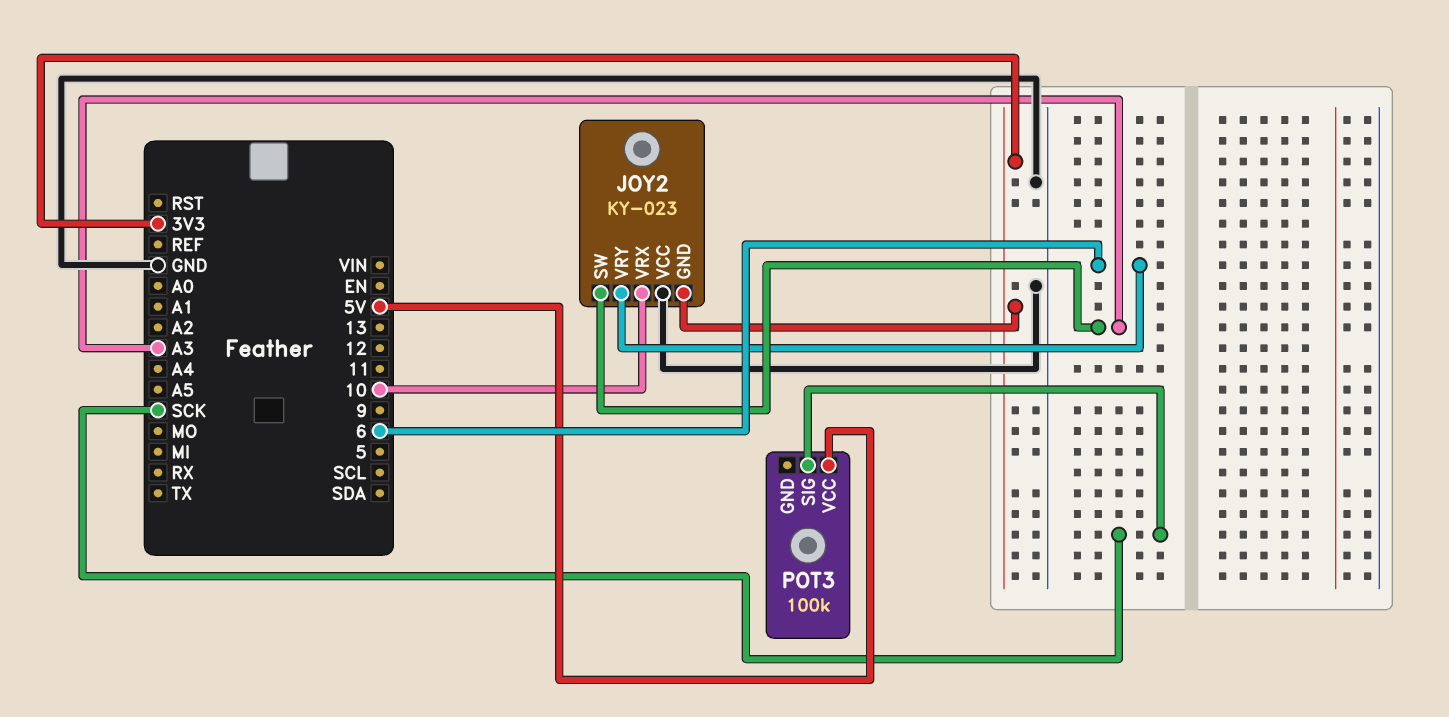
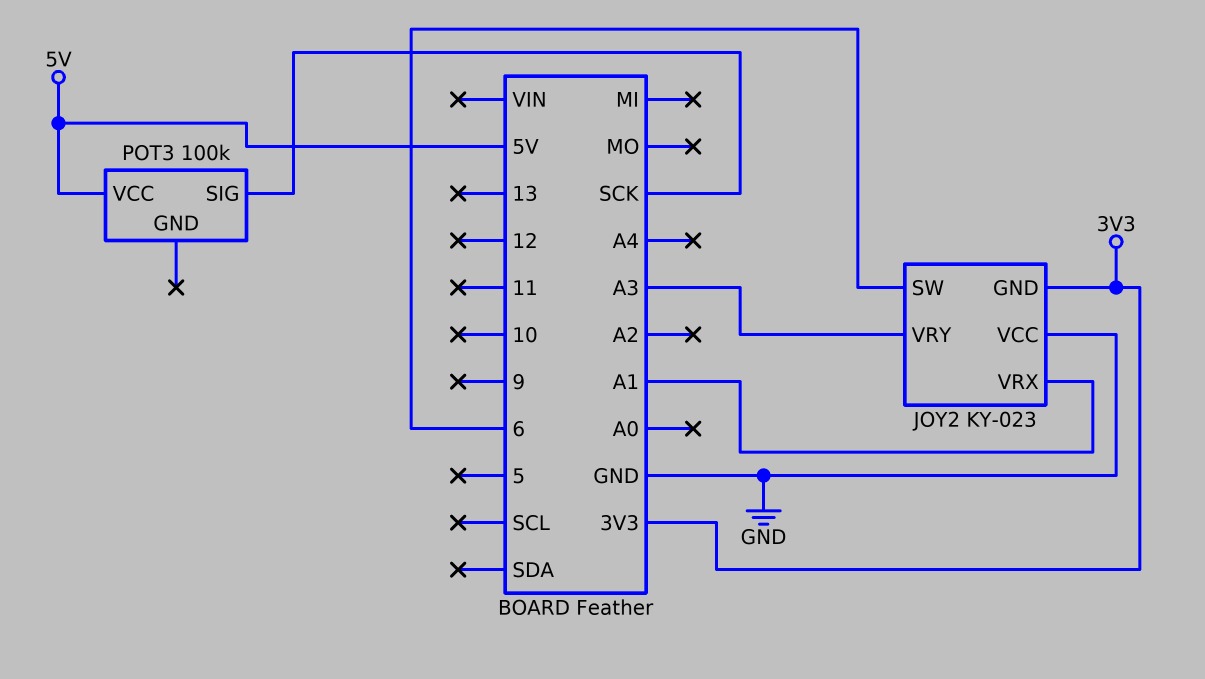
JOY2 pin SW: A3 -> 6
JOY2 pin VRX: 10 -> A1
JOY2 pin VRY: 6 -> A3

